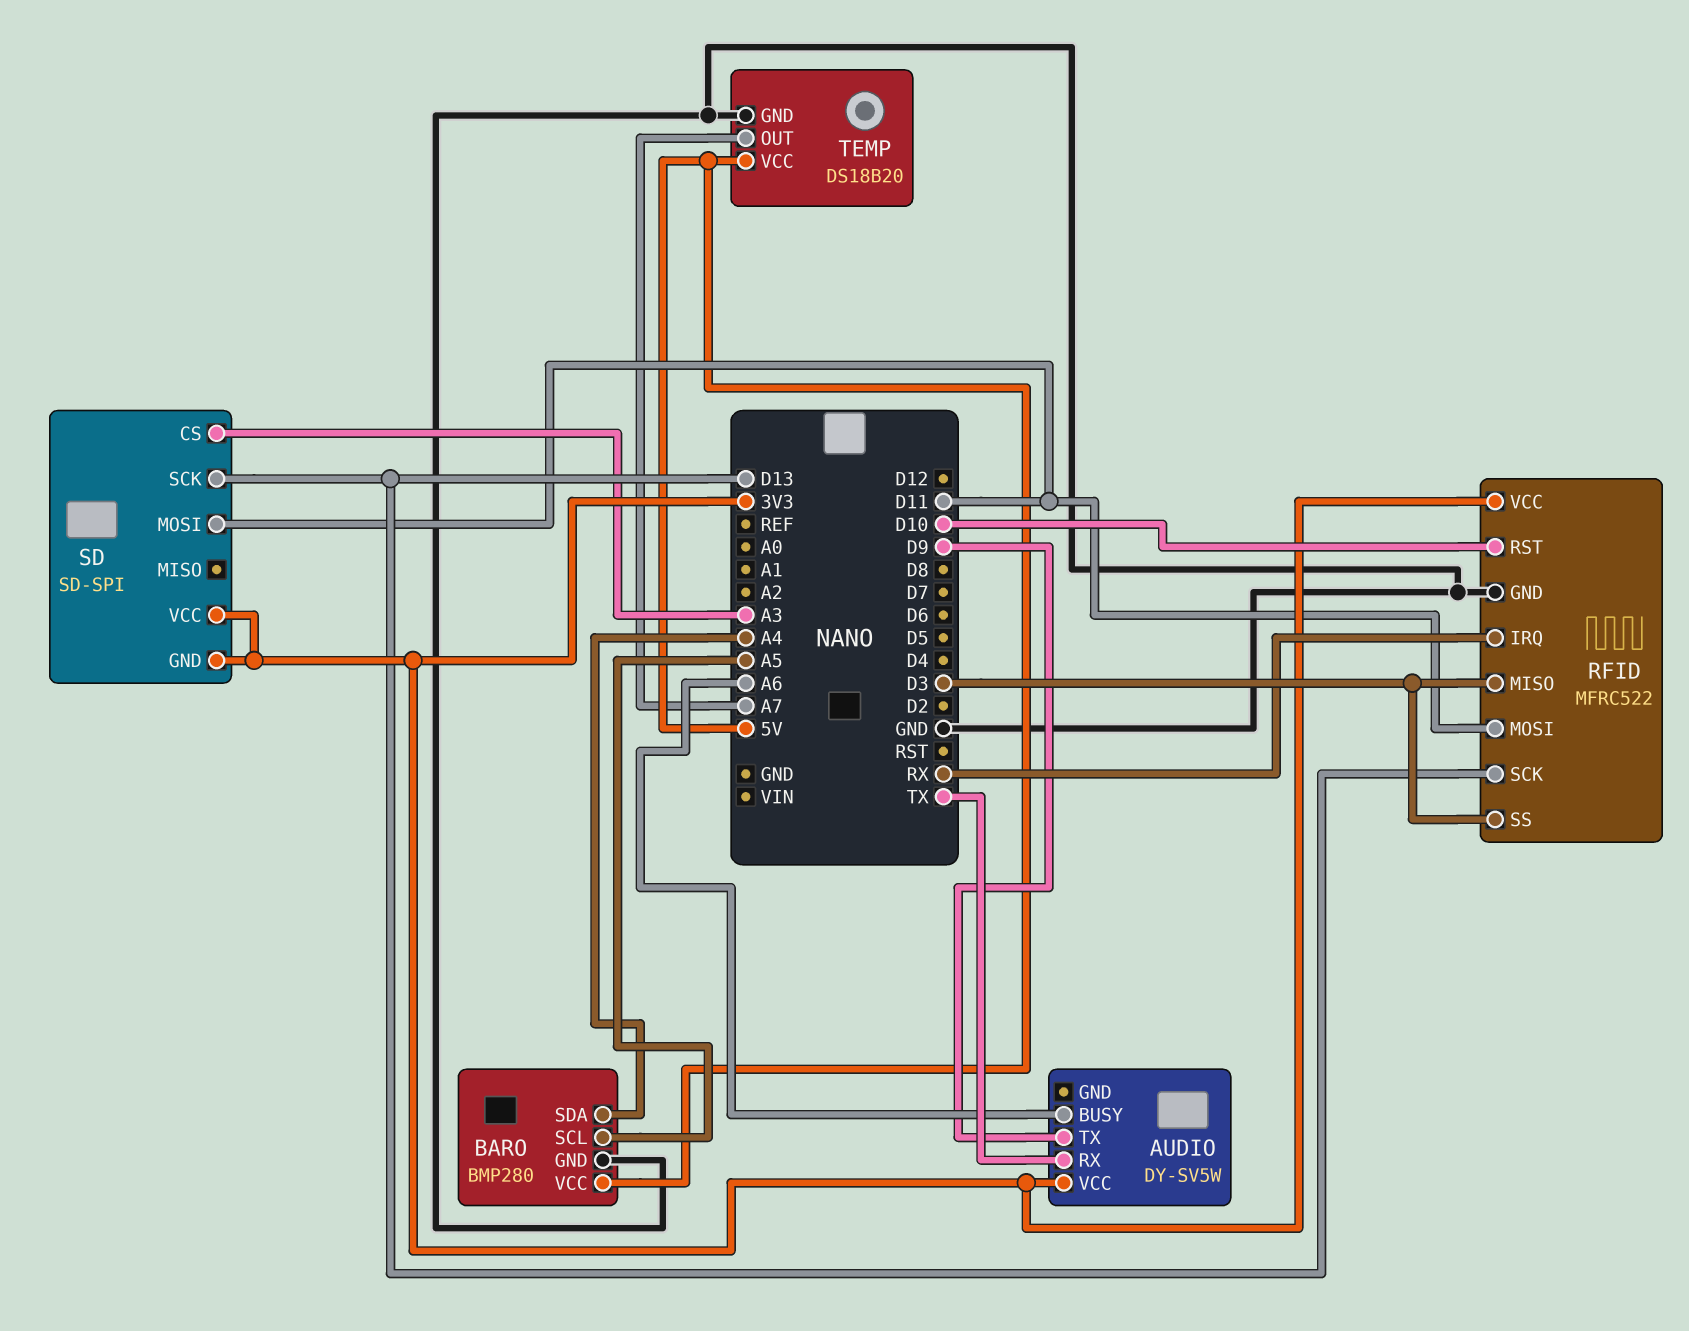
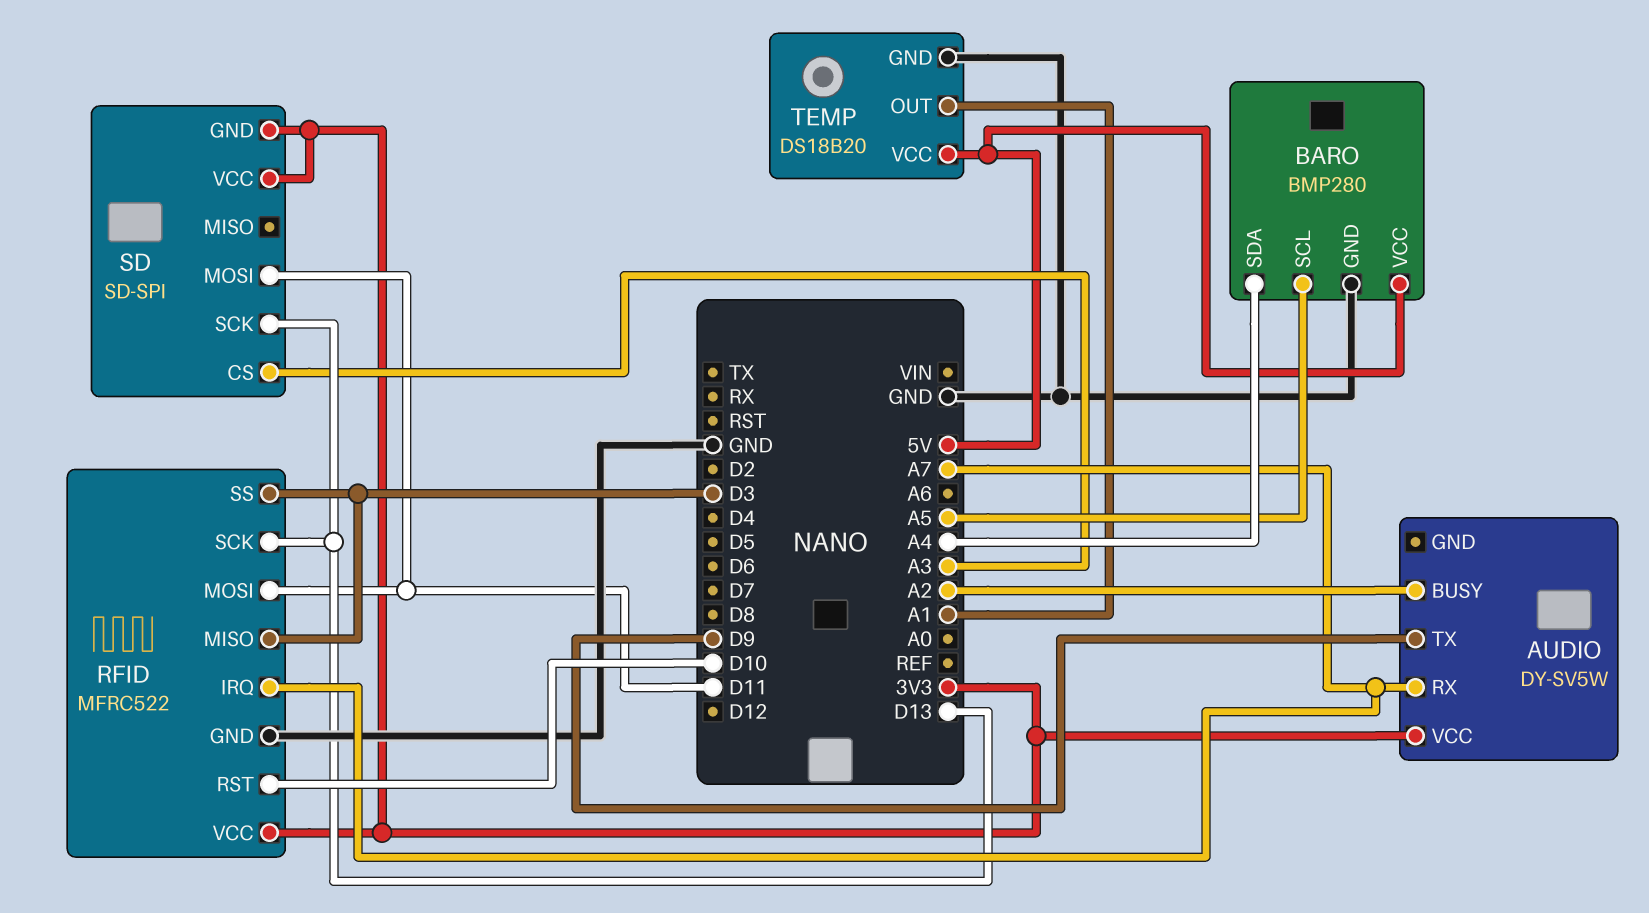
AUDIO pin BUSY: A6 -> A2
AUDIO pin RX: TX -> A7
RFID pin IRQ: RX -> A7
TEMP pin OUT: A7 -> A1

